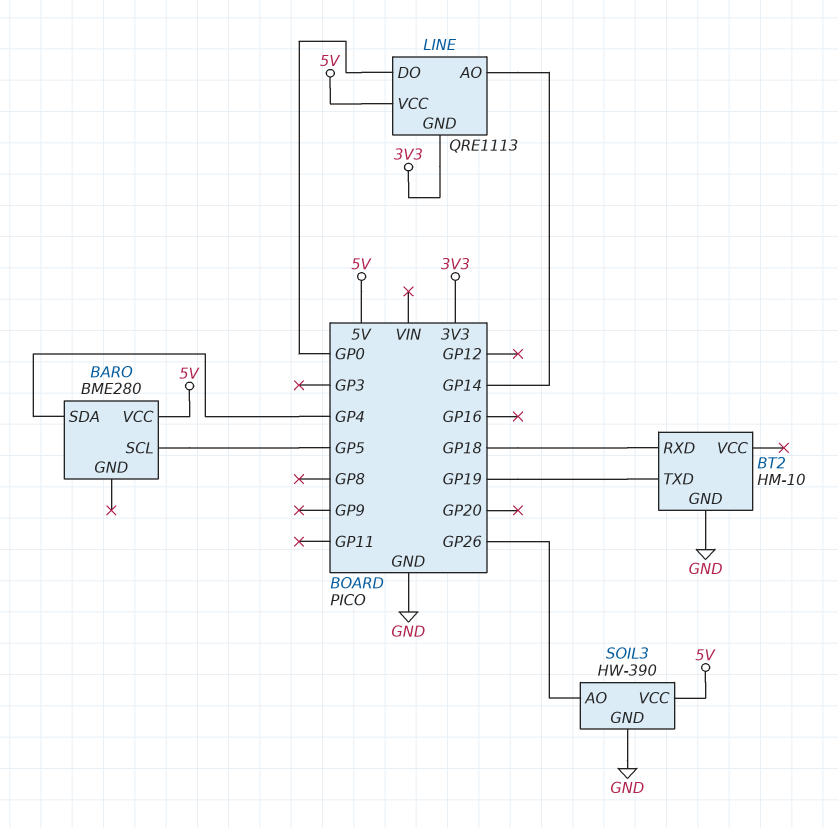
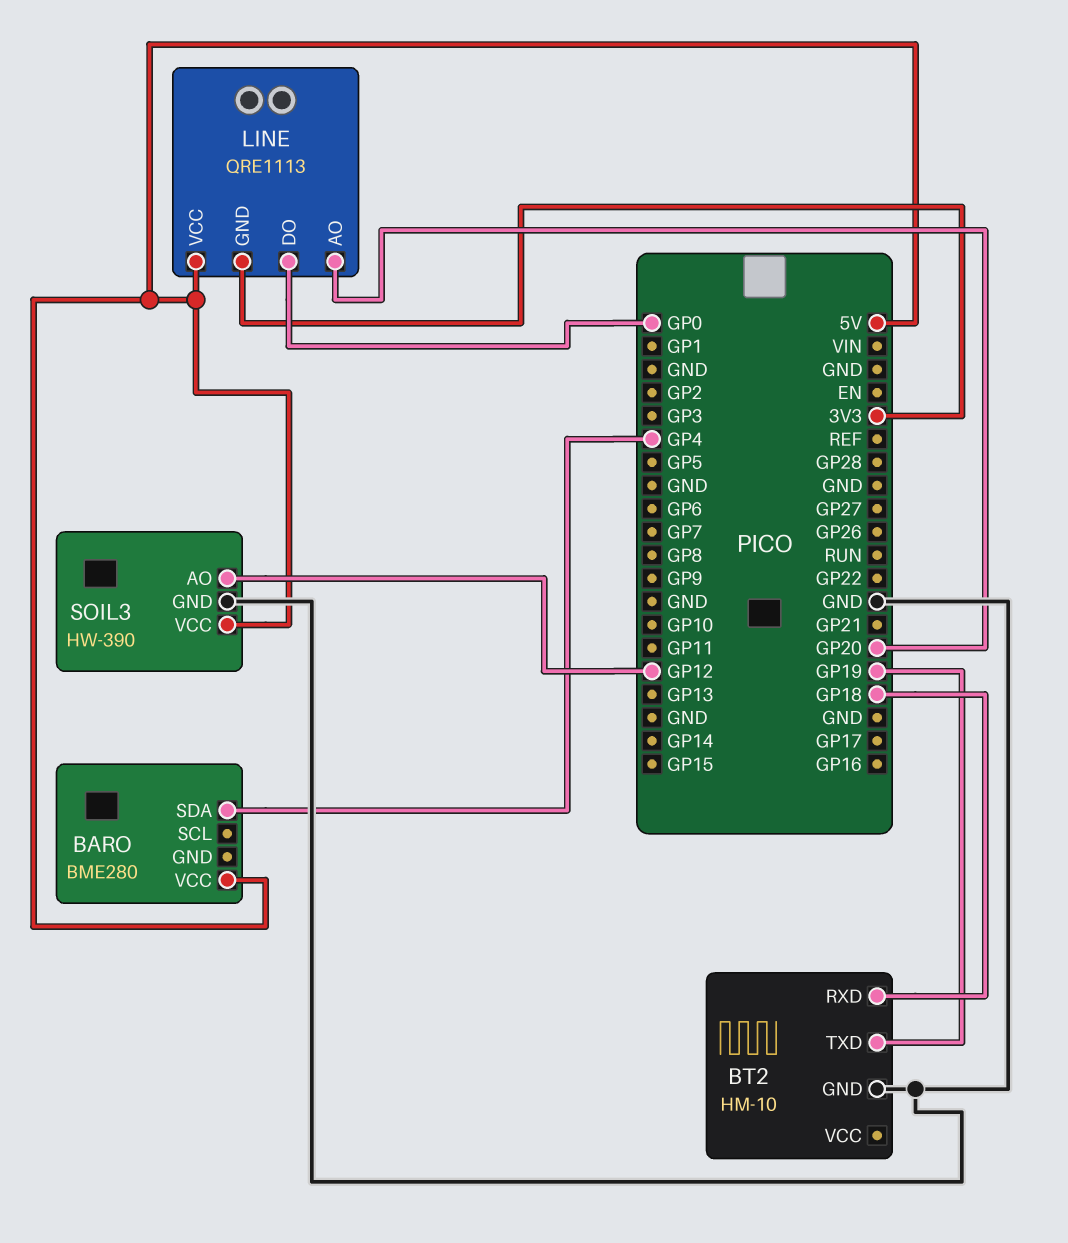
BARO pin SCL: GP5 -> none
LINE pin AO: GP14 -> GP20
SOIL3 pin AO: GP26 -> GP12

